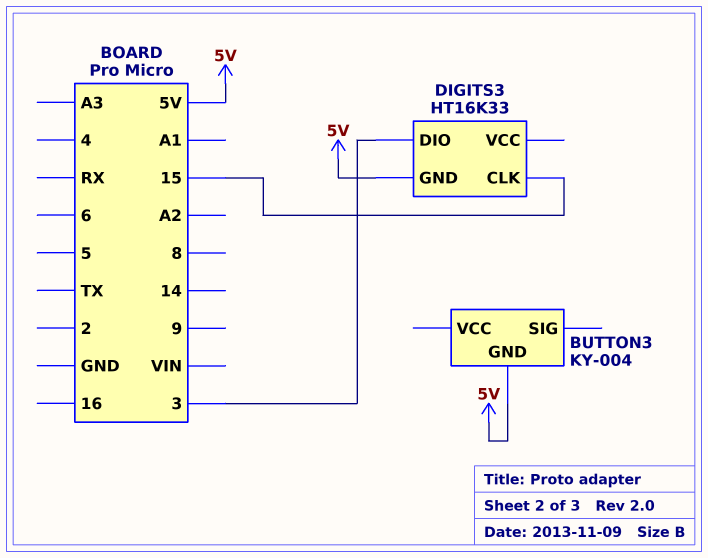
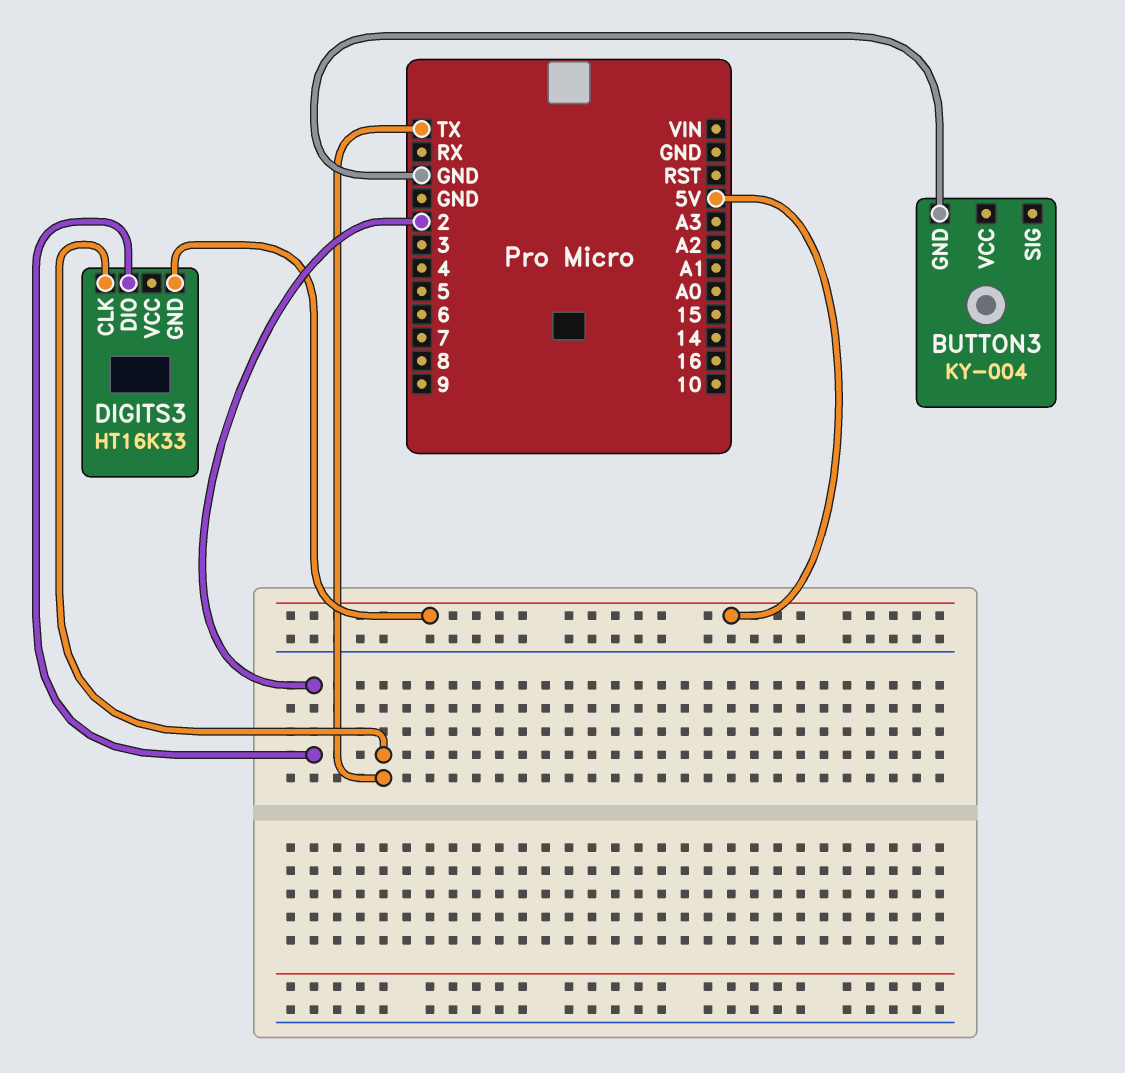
BUTTON3 pin GND: 5V -> GND
DIGITS3 pin CLK: 15 -> TX
DIGITS3 pin DIO: 3 -> 2

